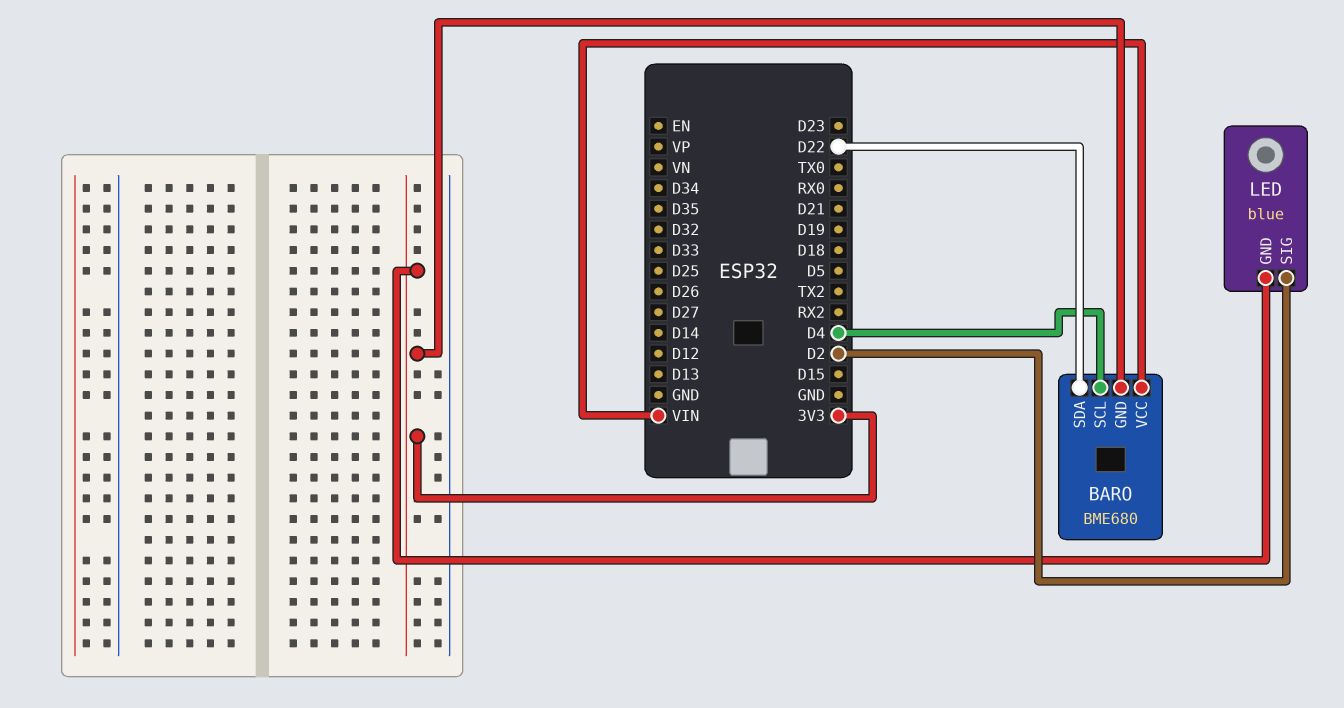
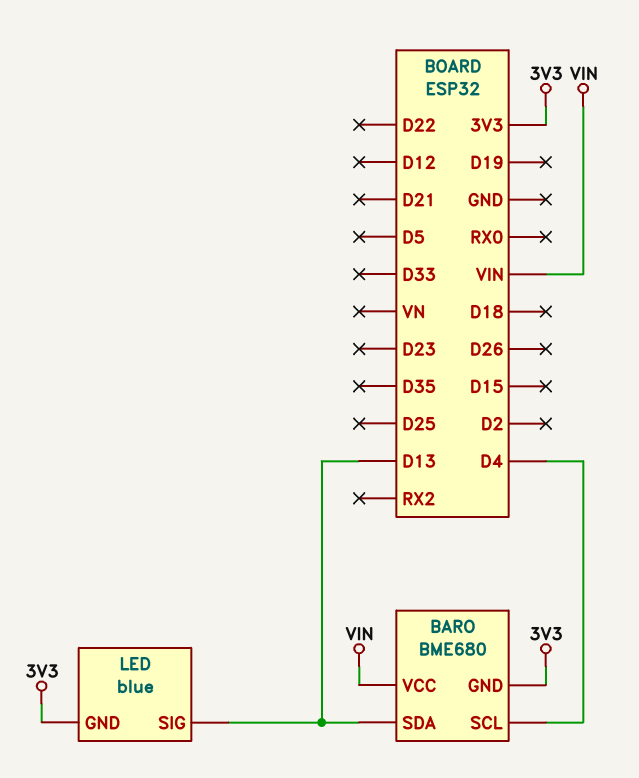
BARO pin SDA: D22 -> D13
LED pin SIG: D2 -> D13

